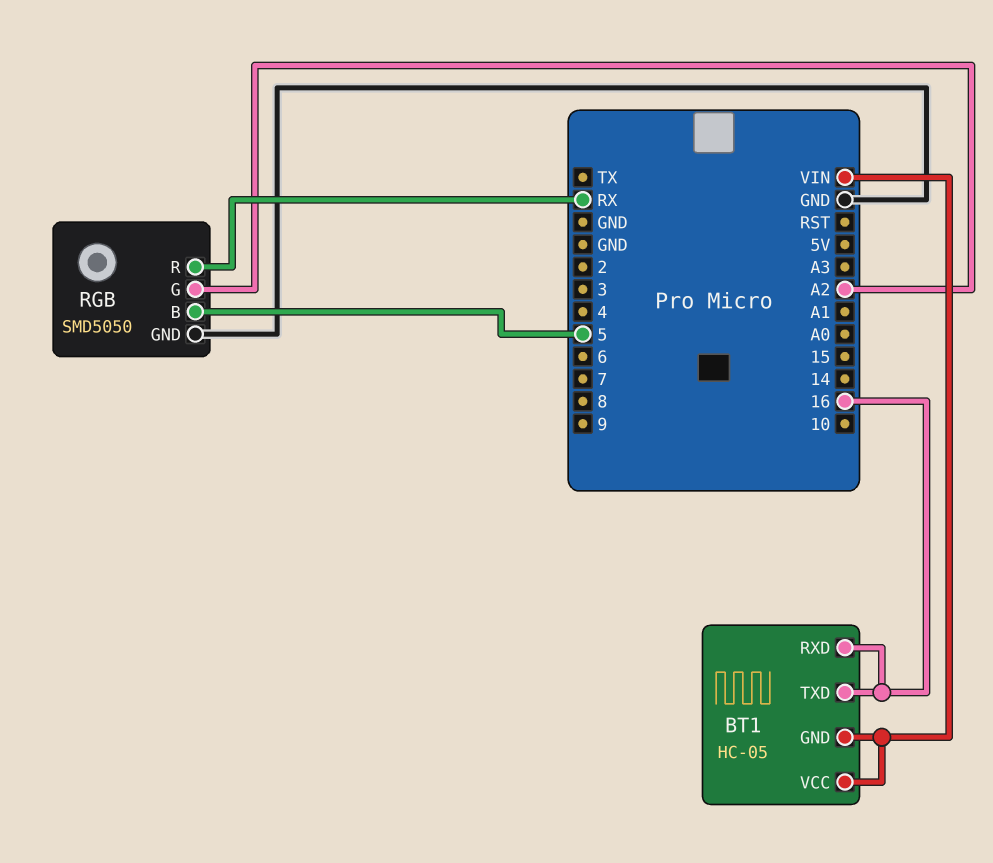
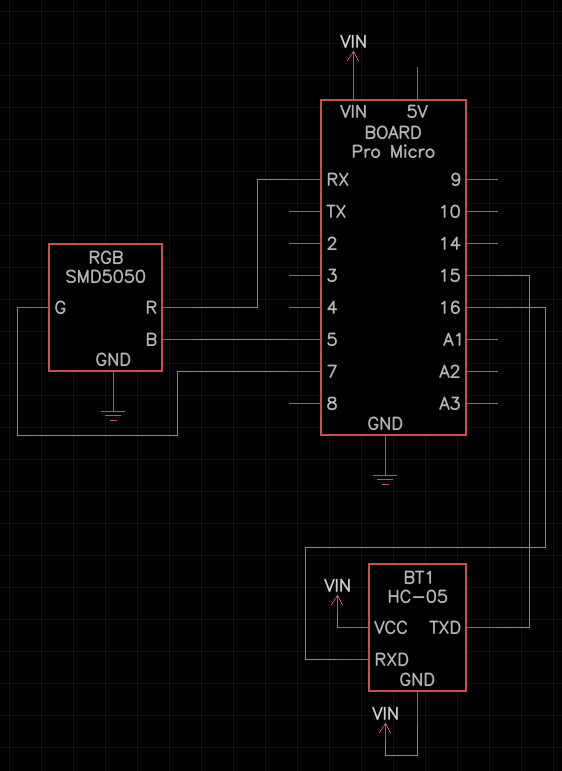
BT1 pin TXD: 16 -> 15
RGB pin G: A2 -> 7

